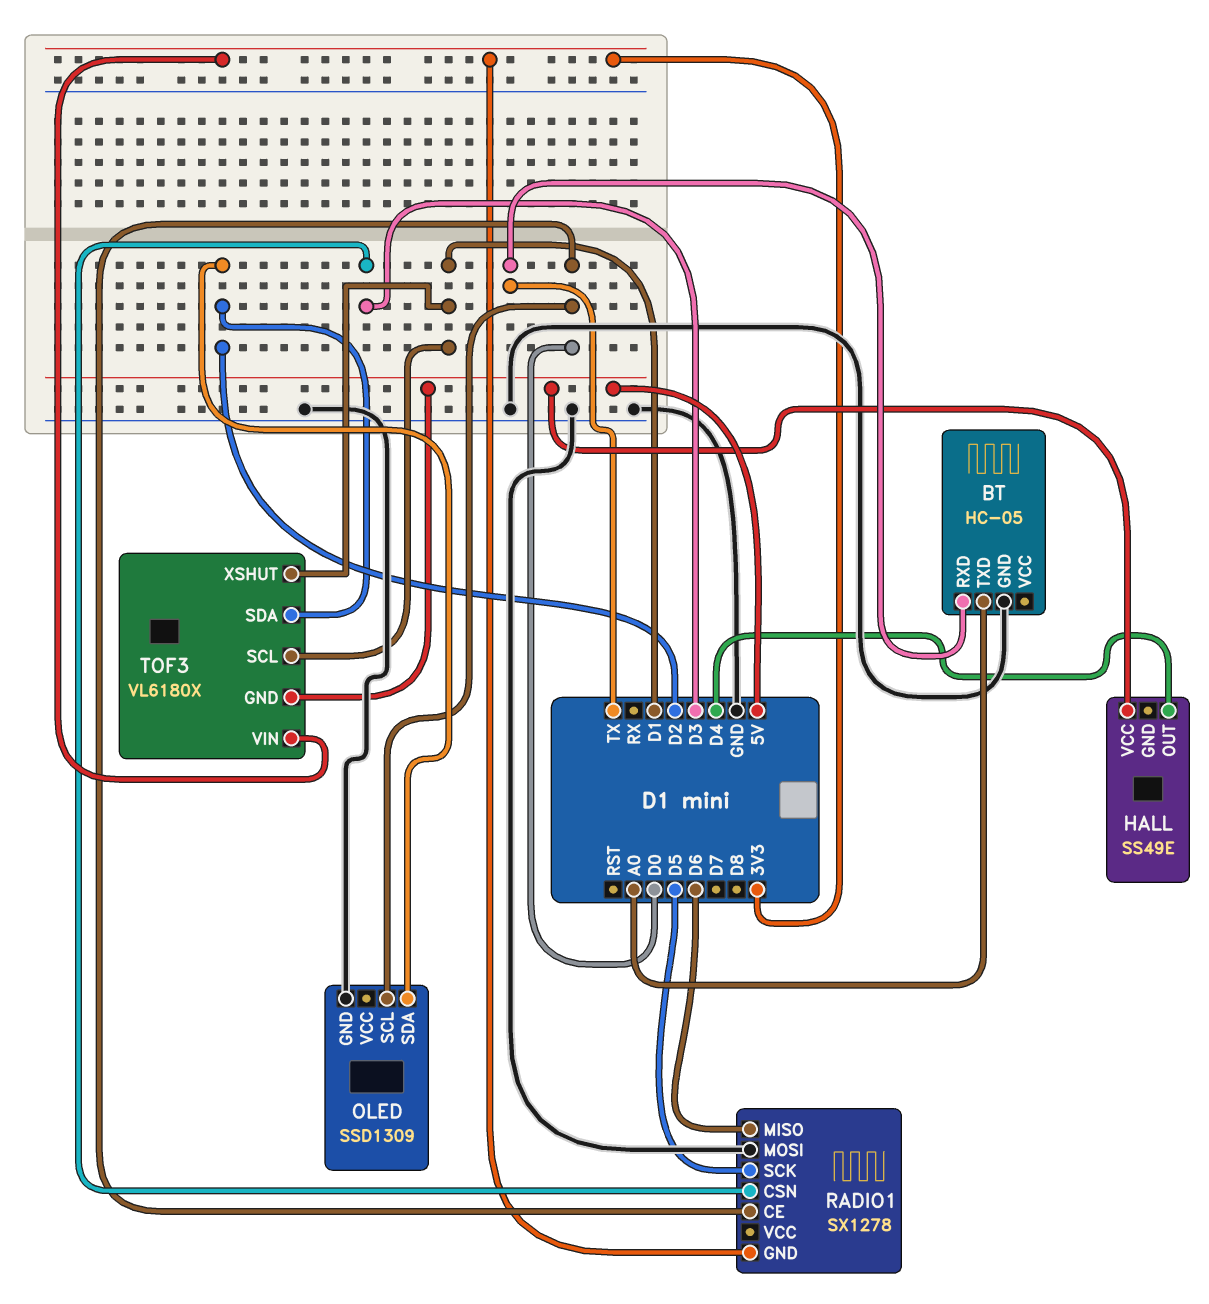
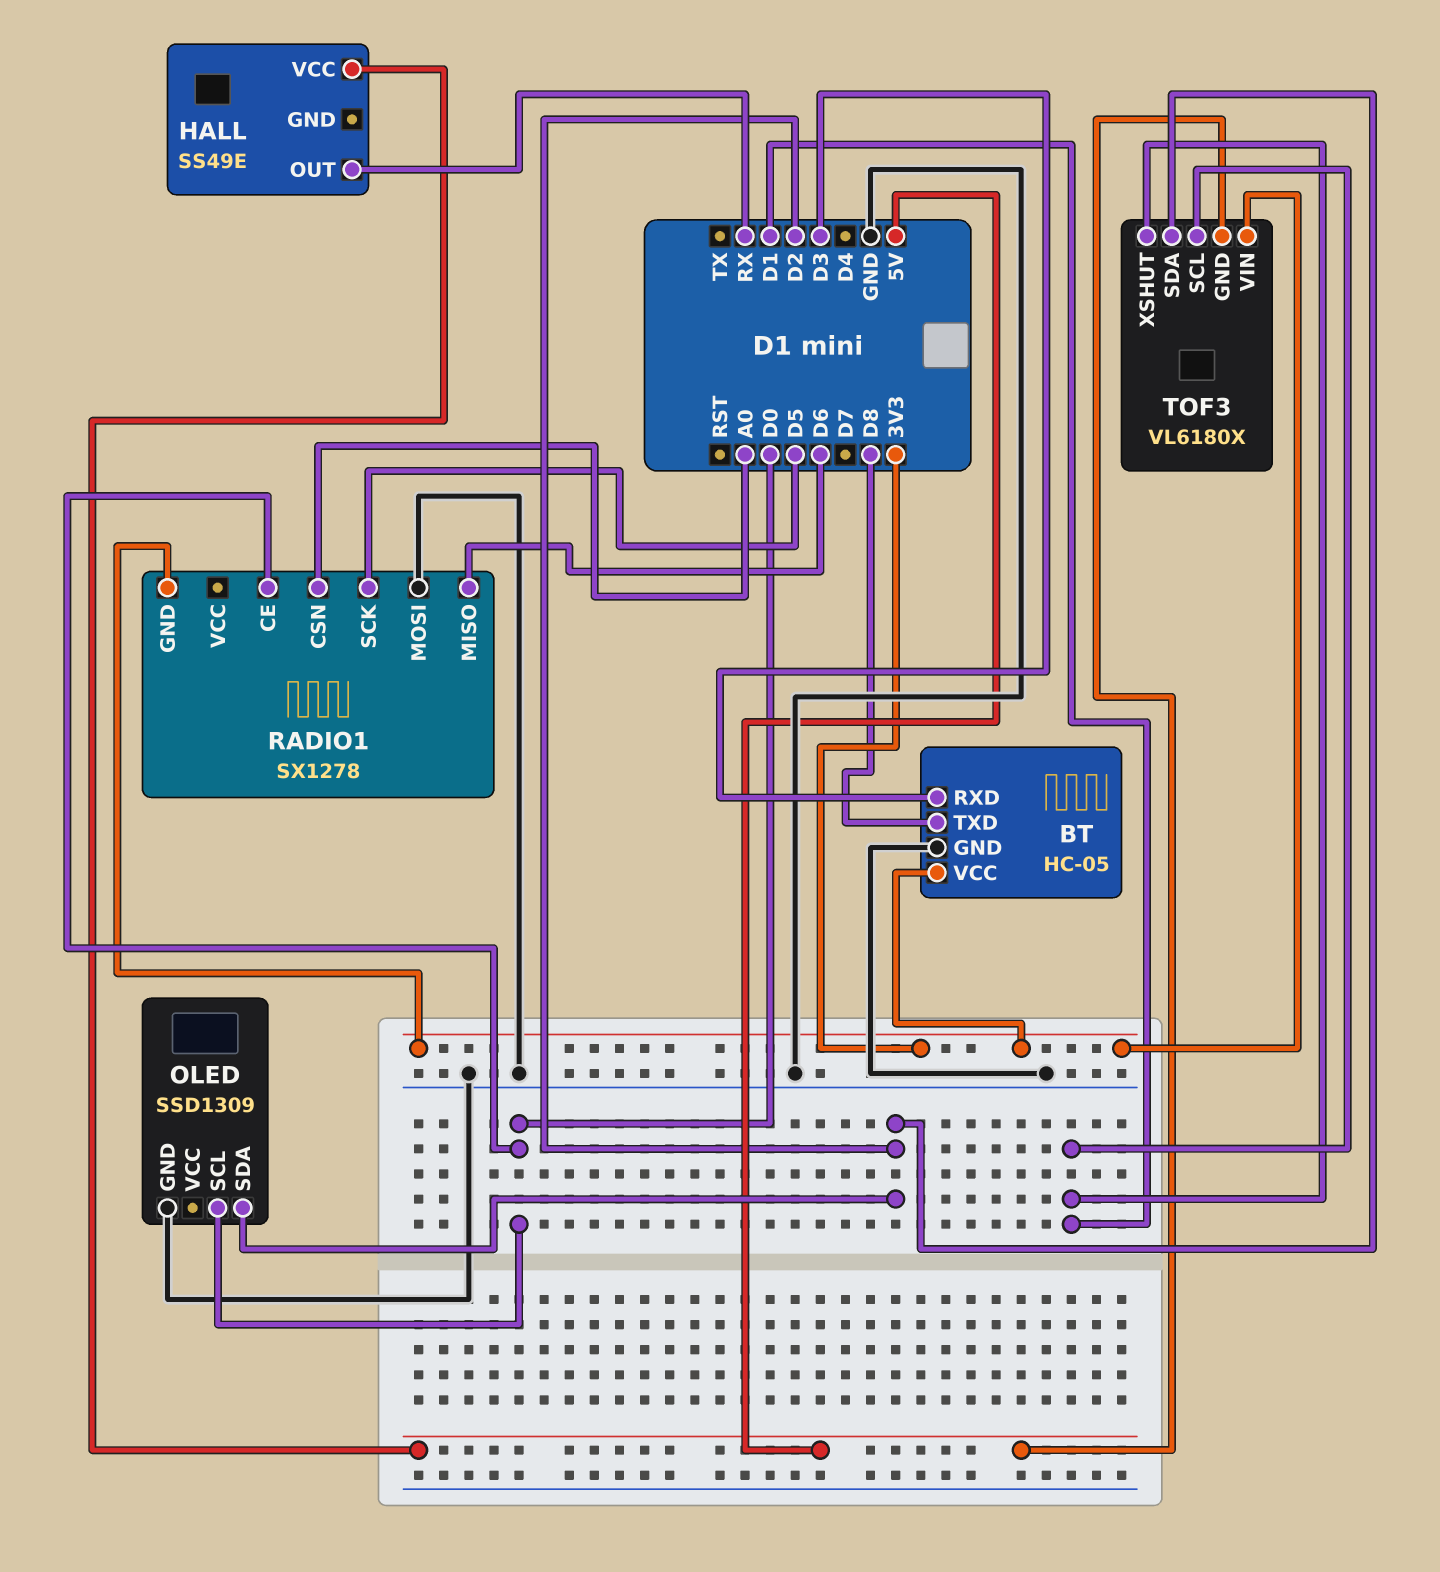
BT pin RXD: TX -> D3
BT pin TXD: A0 -> D8
BT pin VCC: none -> 3V3
HALL pin OUT: D4 -> RX
RADIO1 pin CSN: D3 -> A0

